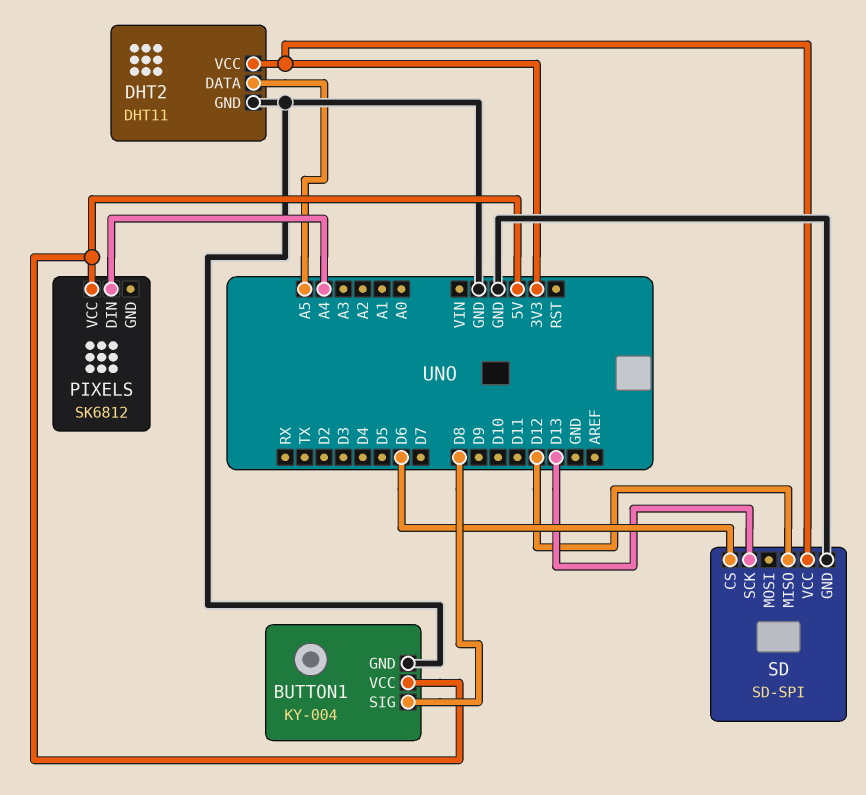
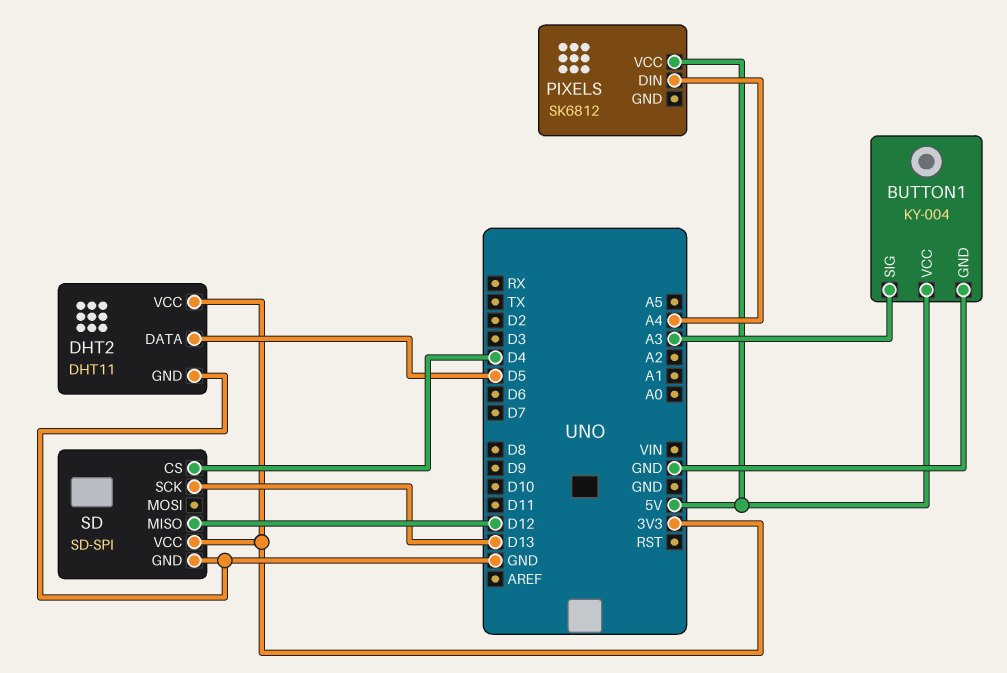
BUTTON1 pin SIG: D8 -> A3
DHT2 pin DATA: A5 -> D5
SD pin CS: D6 -> D4

